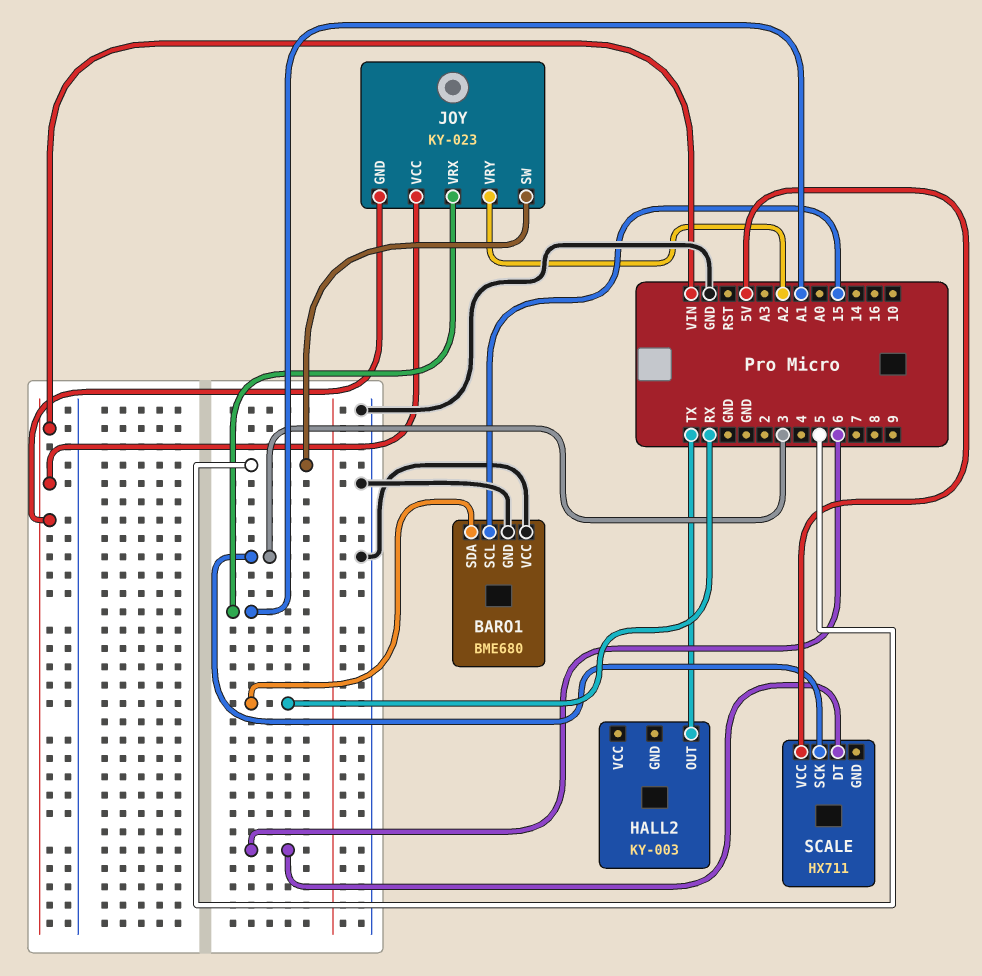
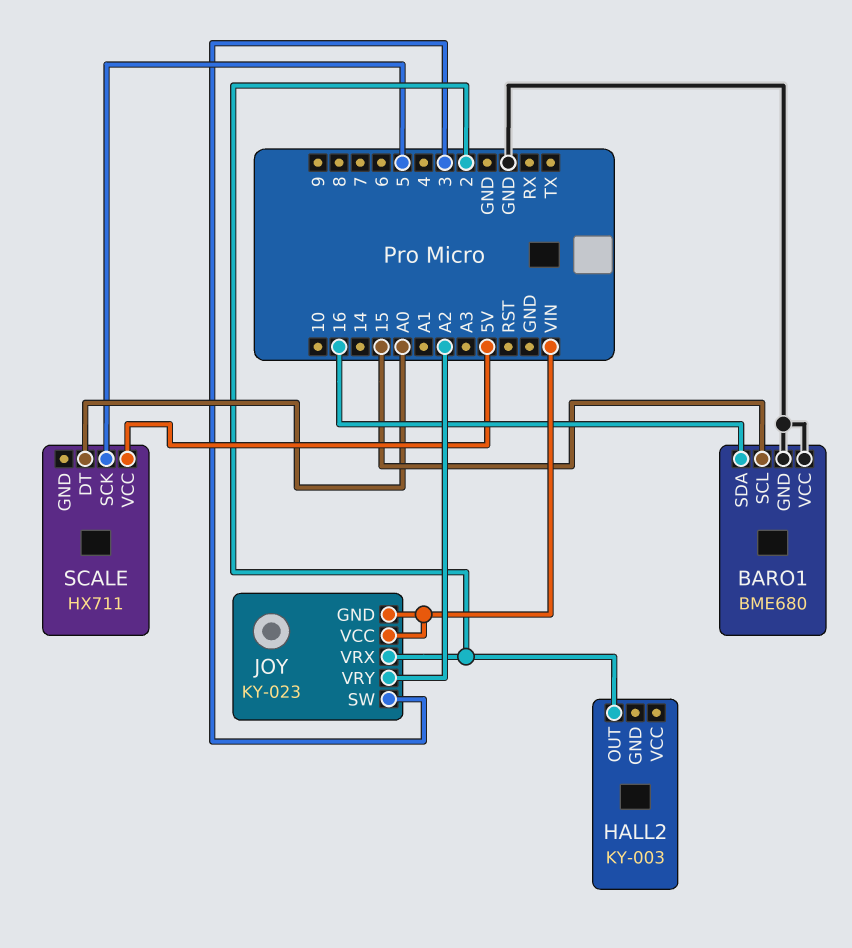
BARO1 pin SDA: RX -> 16
HALL2 pin OUT: TX -> 2
JOY pin SW: 5 -> 3
JOY pin VRX: A1 -> 2
SCALE pin DT: 6 -> A0
SCALE pin SCK: 3 -> 5

